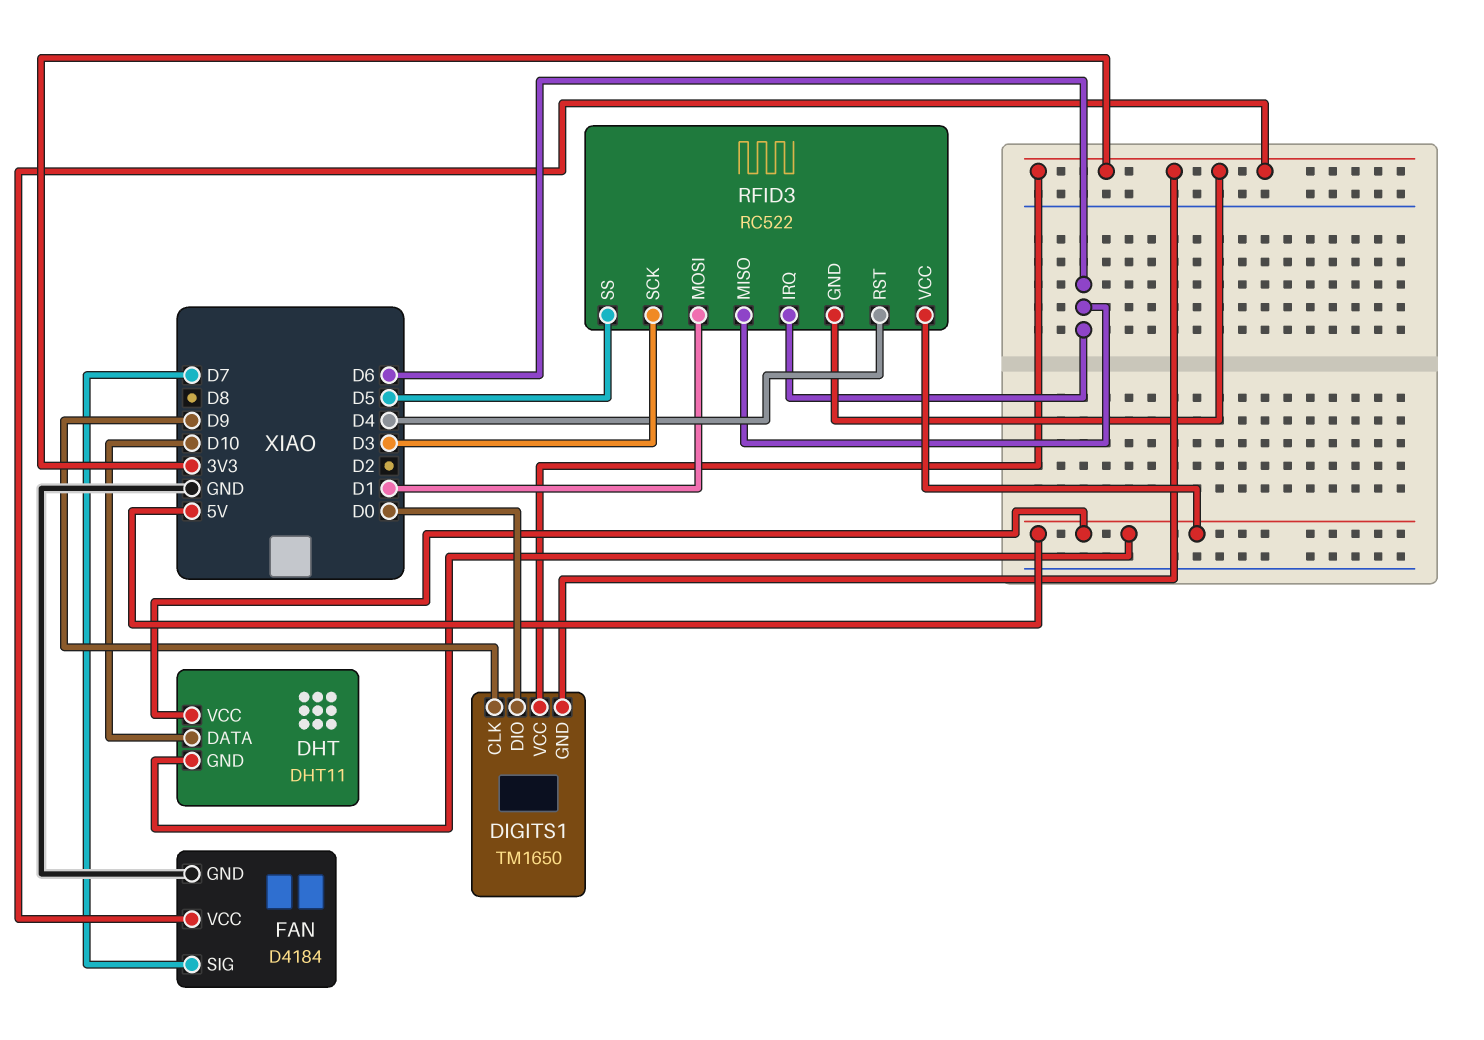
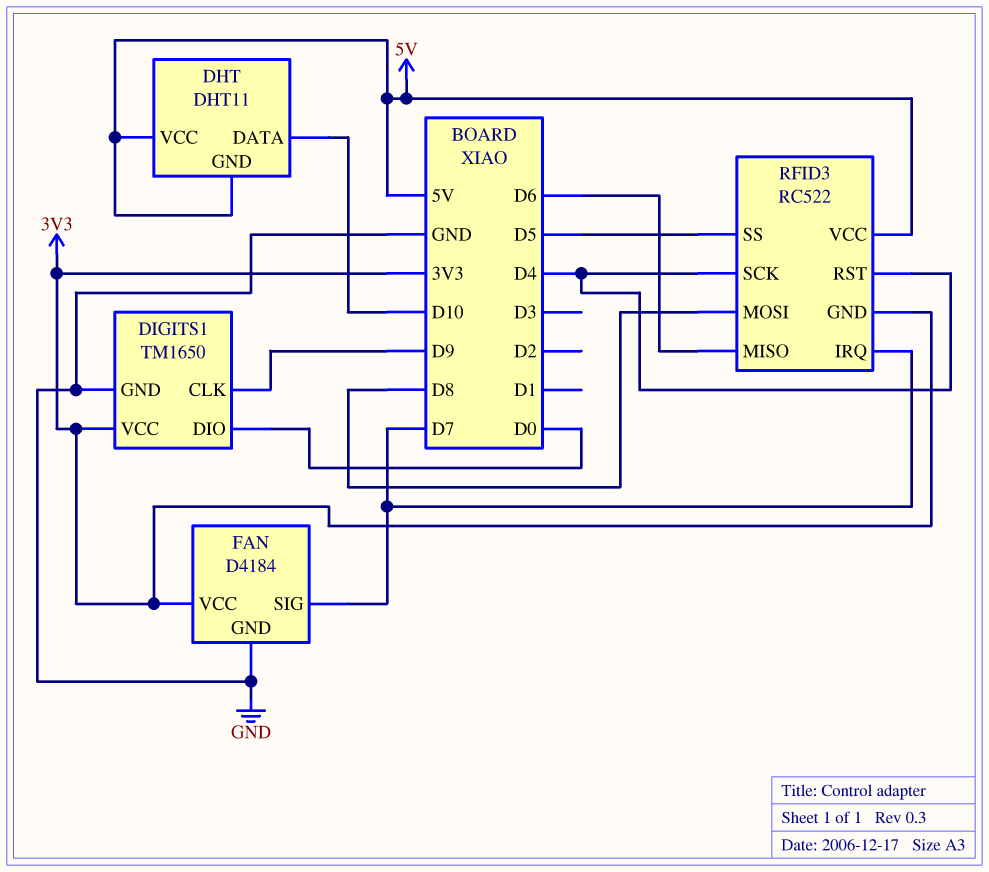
DIGITS1 pin GND: 3V3 -> GND
RFID3 pin IRQ: D6 -> D7
RFID3 pin MOSI: D1 -> D8
RFID3 pin SCK: D3 -> D4

